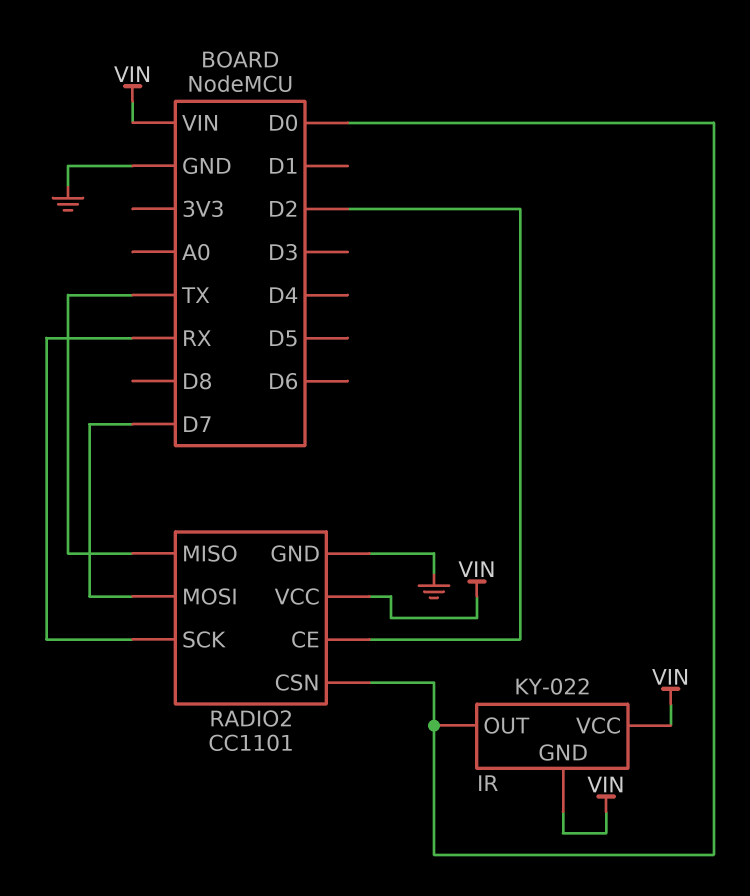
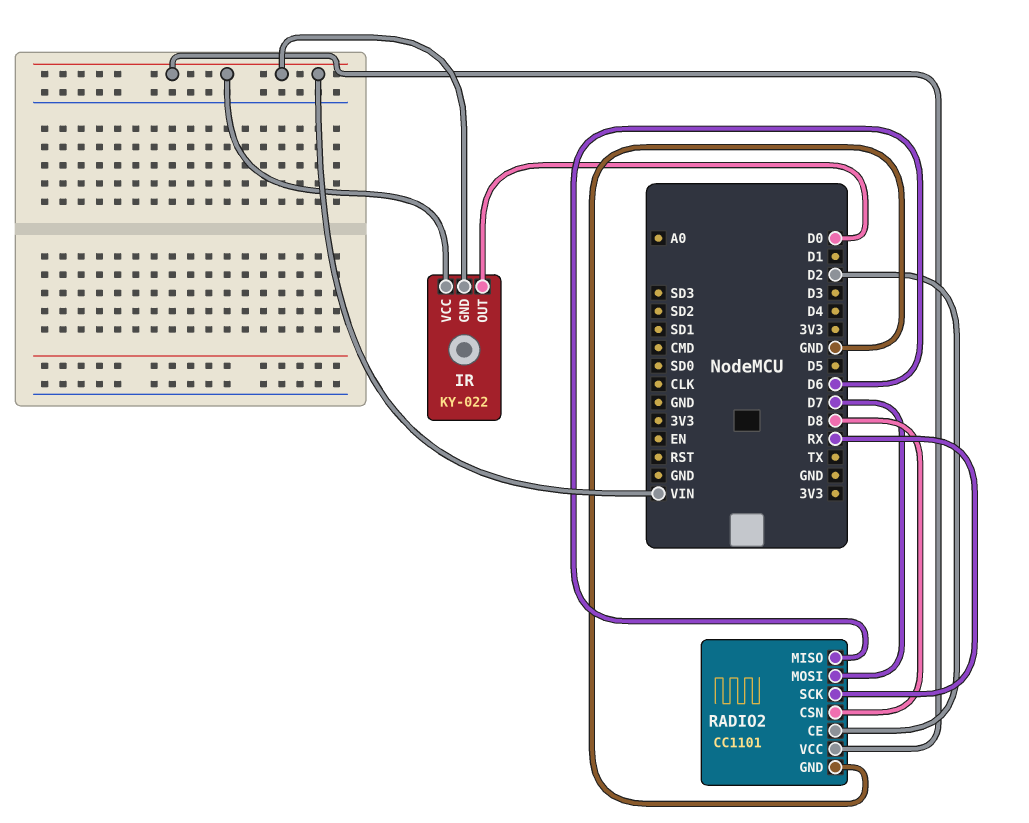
RADIO2 pin CSN: D0 -> D8
RADIO2 pin MISO: TX -> D6

